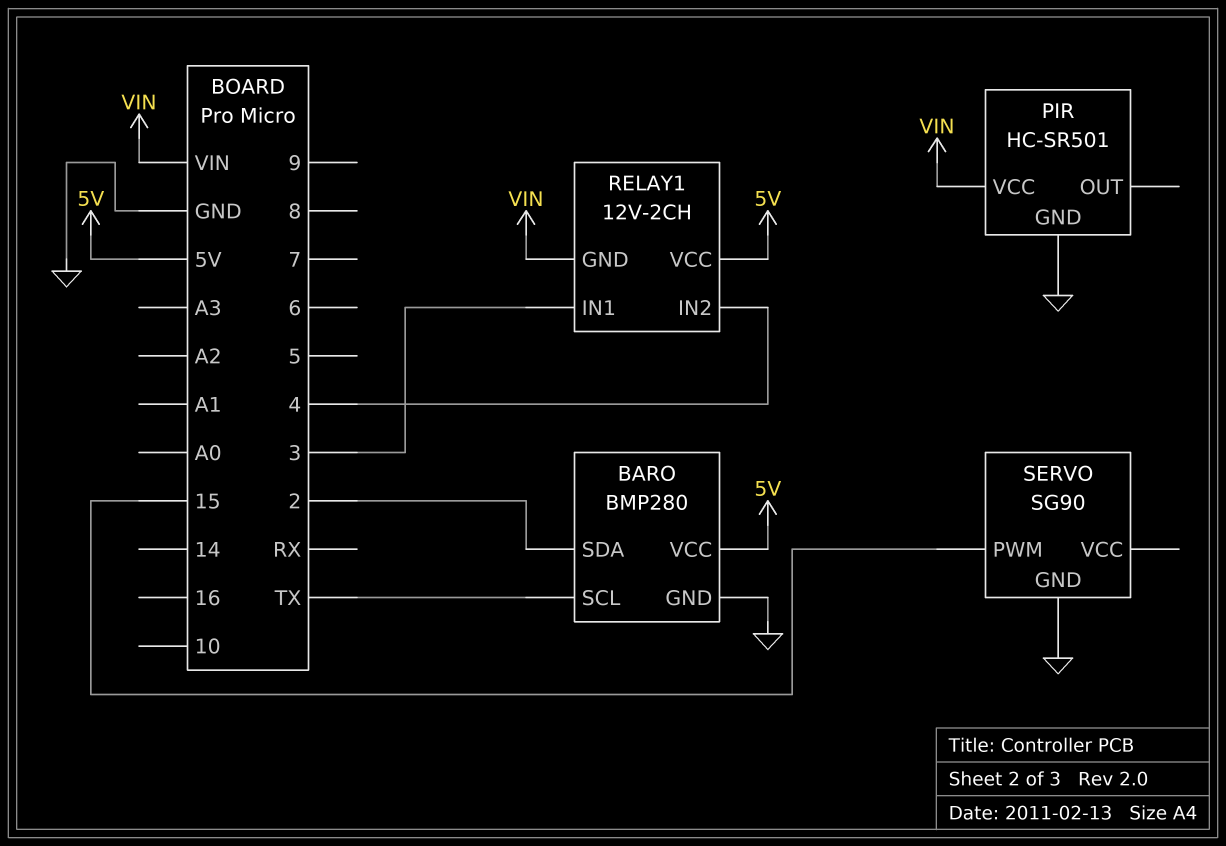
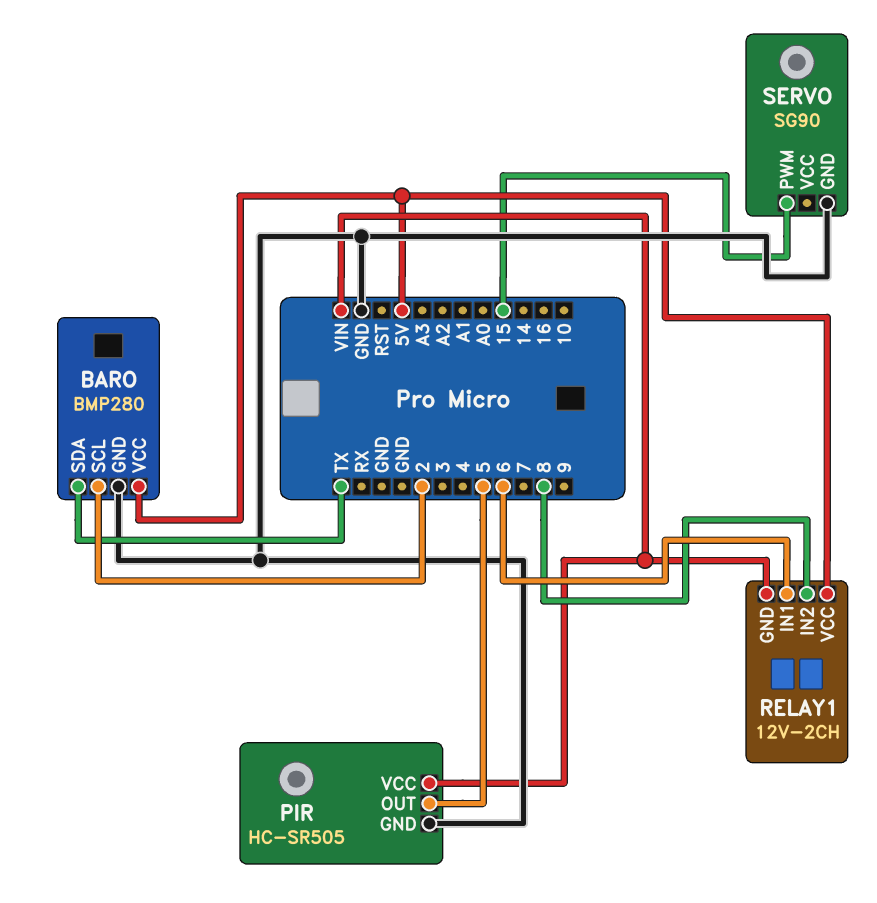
BARO pin SCL: TX -> 2
BARO pin SDA: 2 -> TX
PIR: HC-SR501 -> HC-SR505
PIR pin OUT: none -> 5
RELAY1 pin IN1: 3 -> 6
RELAY1 pin IN2: 4 -> 8

